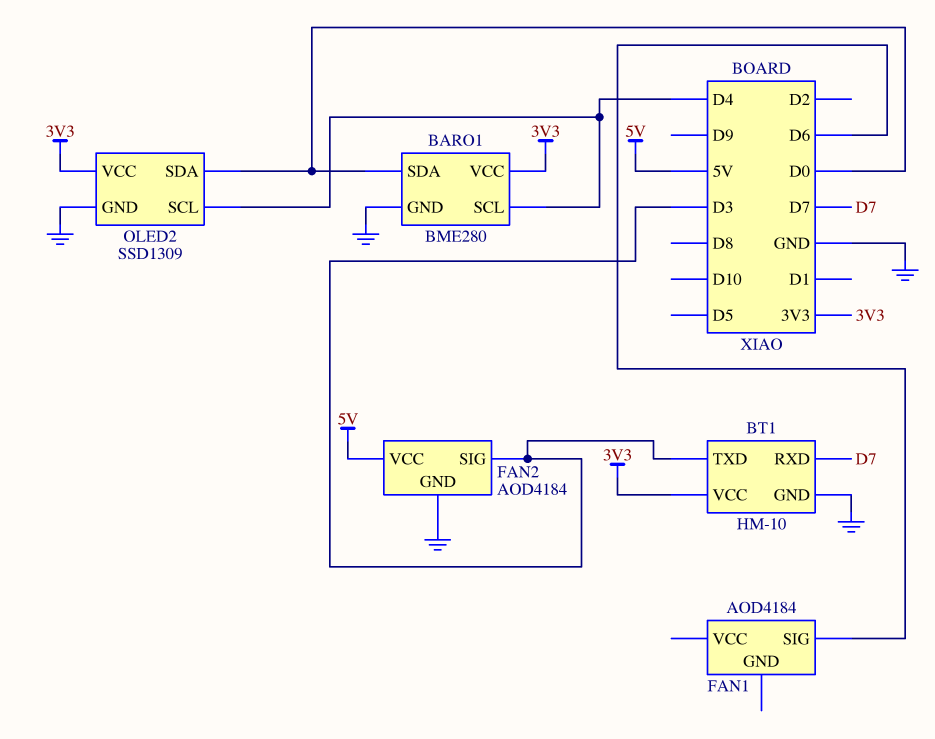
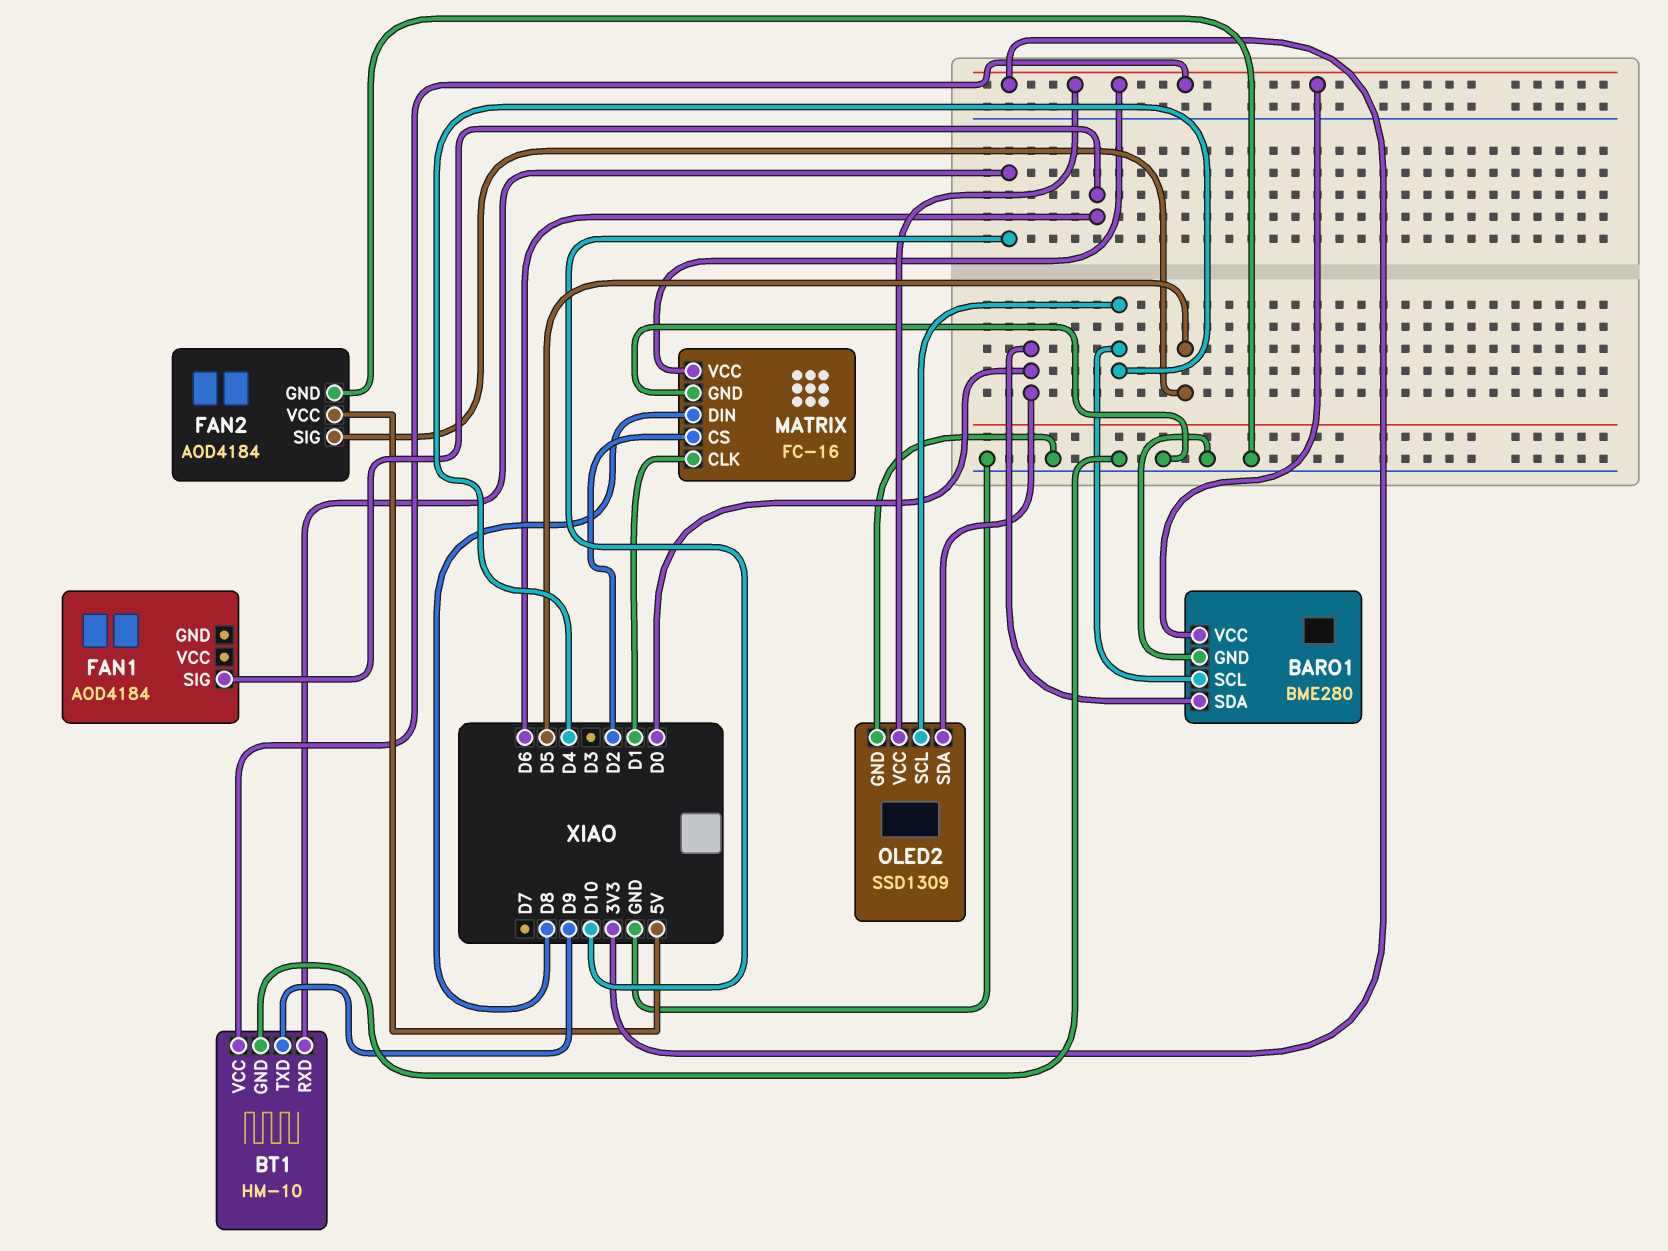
BT1 pin RXD: D7 -> D10
BT1 pin TXD: D3 -> D9
FAN2 pin SIG: D3 -> D5
MATRIX: none -> FC-16
MATRIX pin CLK: none -> D1
MATRIX pin CS: none -> D2
MATRIX pin DIN: none -> D8
MATRIX pin GND: none -> GND
MATRIX pin VCC: none -> 3V3

